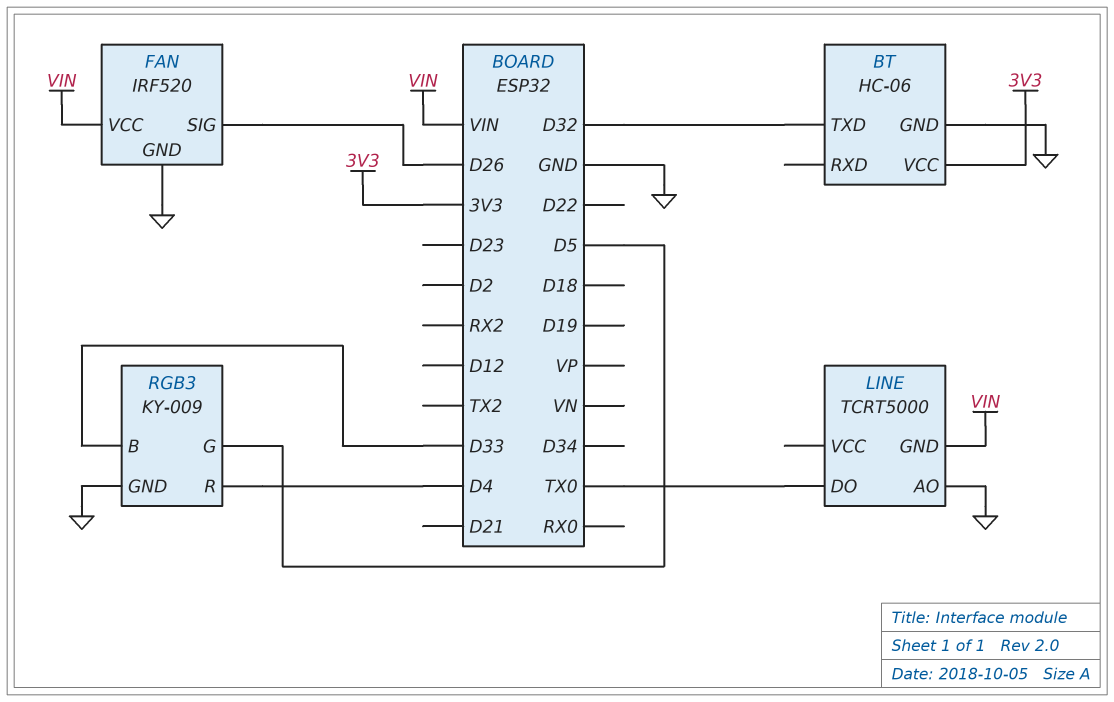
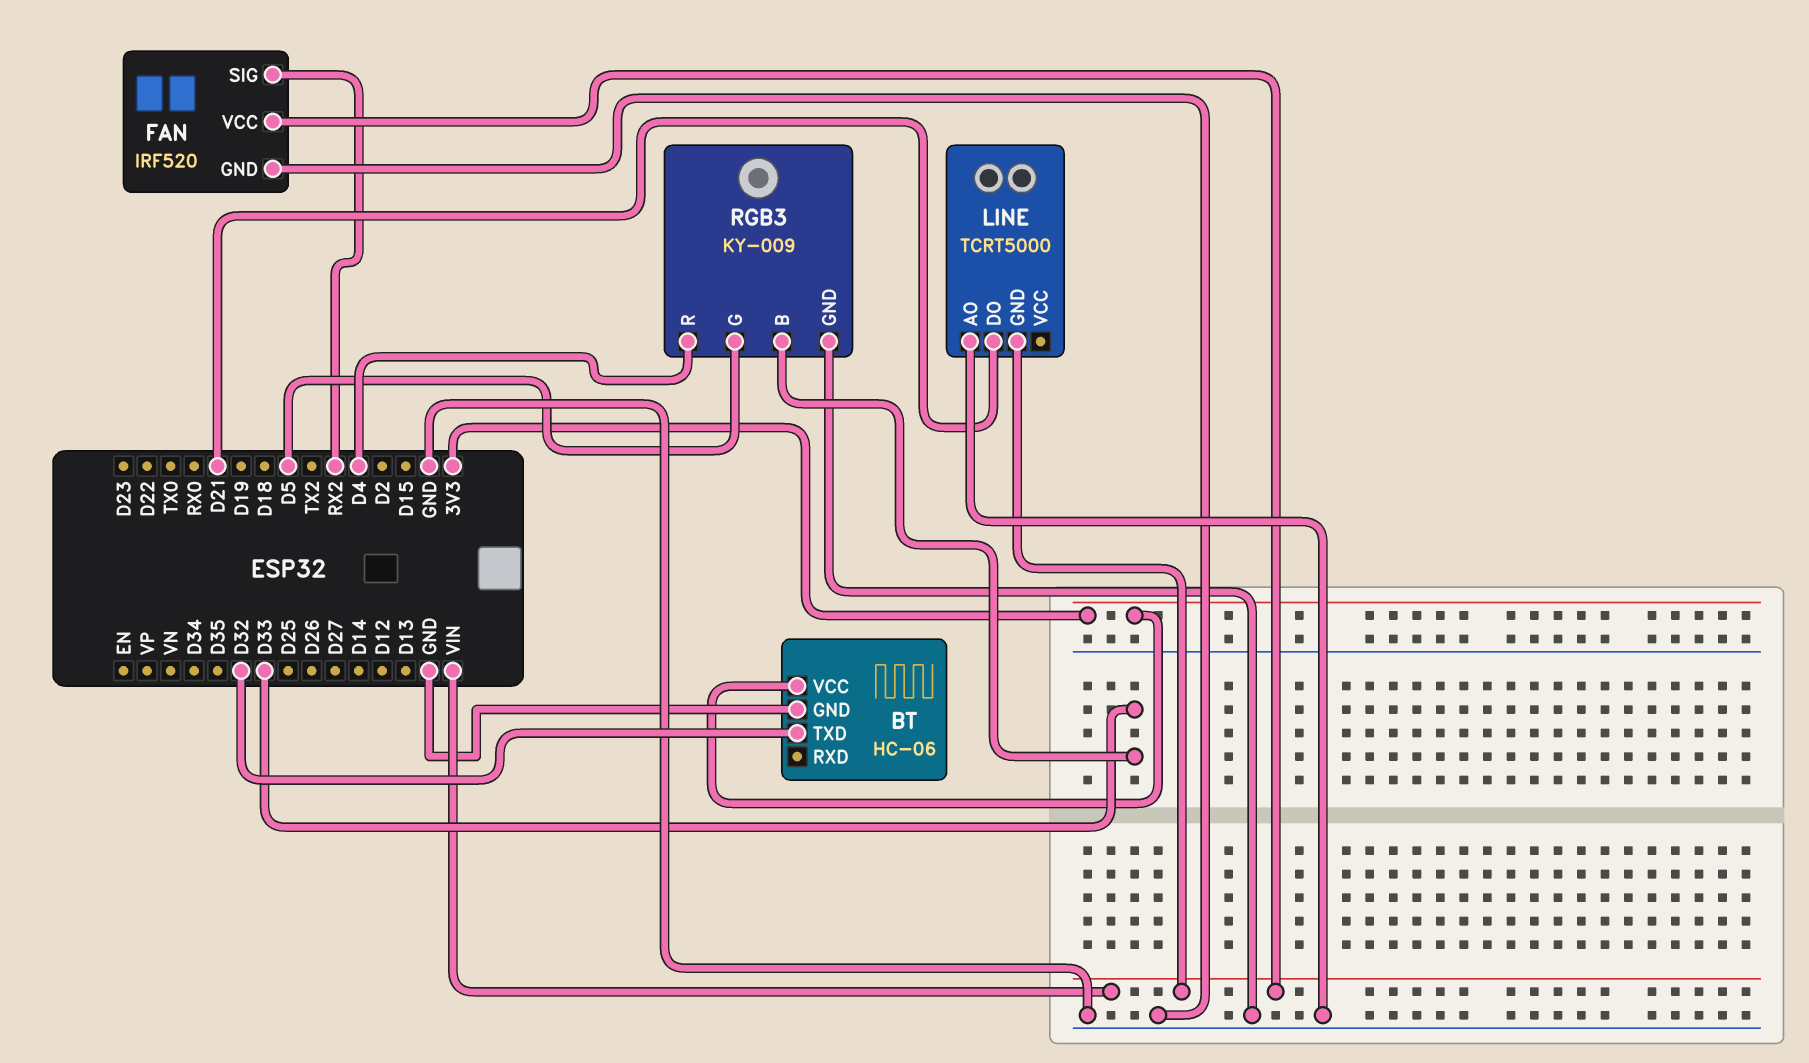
FAN pin SIG: D26 -> RX2
LINE pin DO: TX0 -> D21

